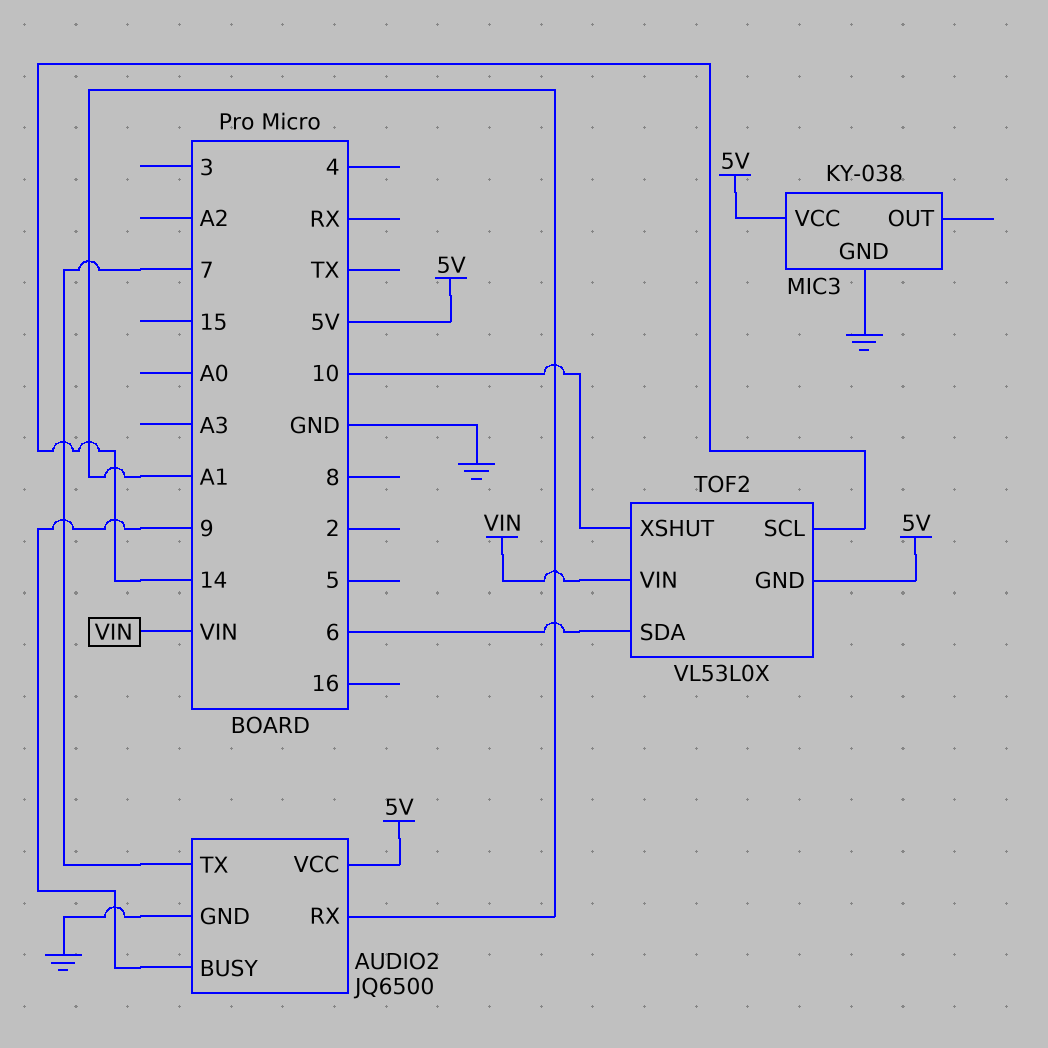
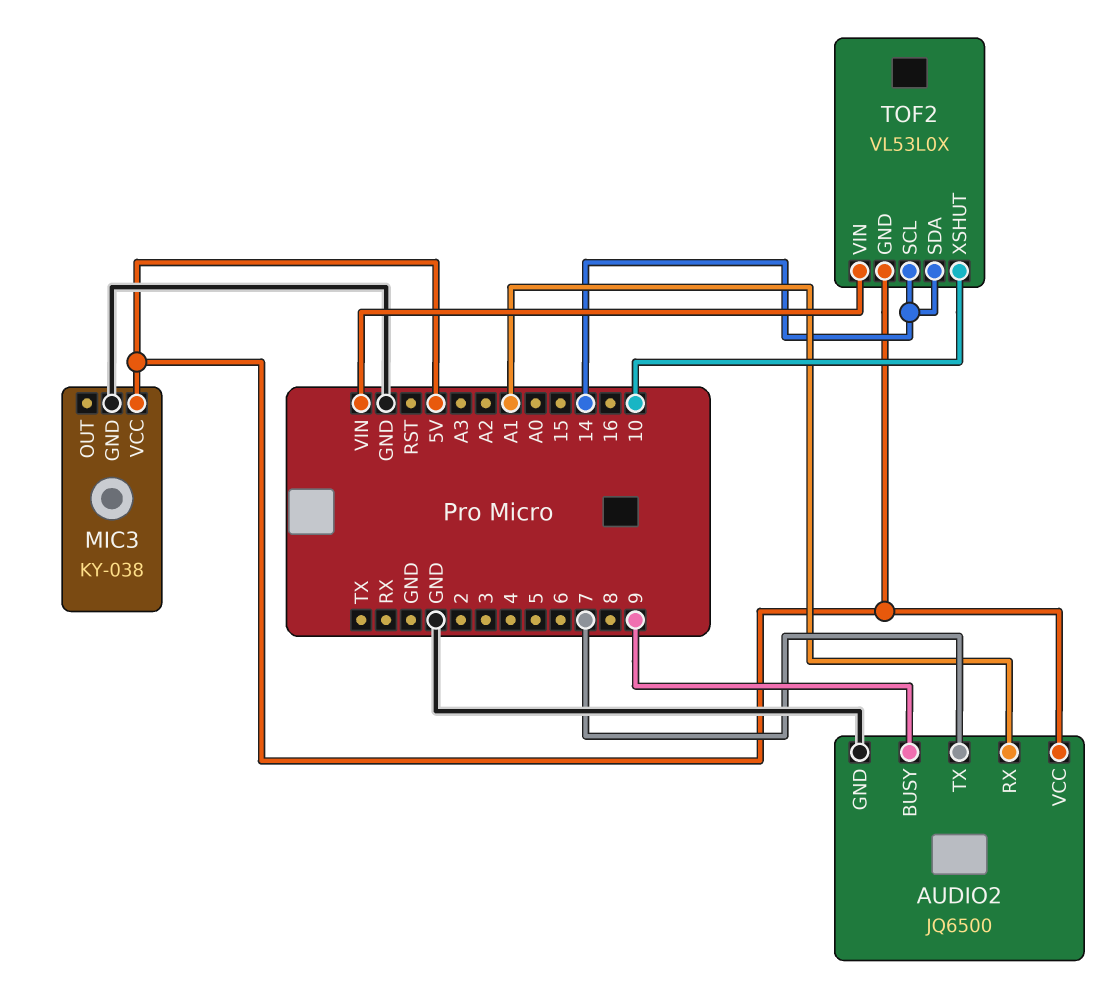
TOF2 pin SDA: 6 -> 14

